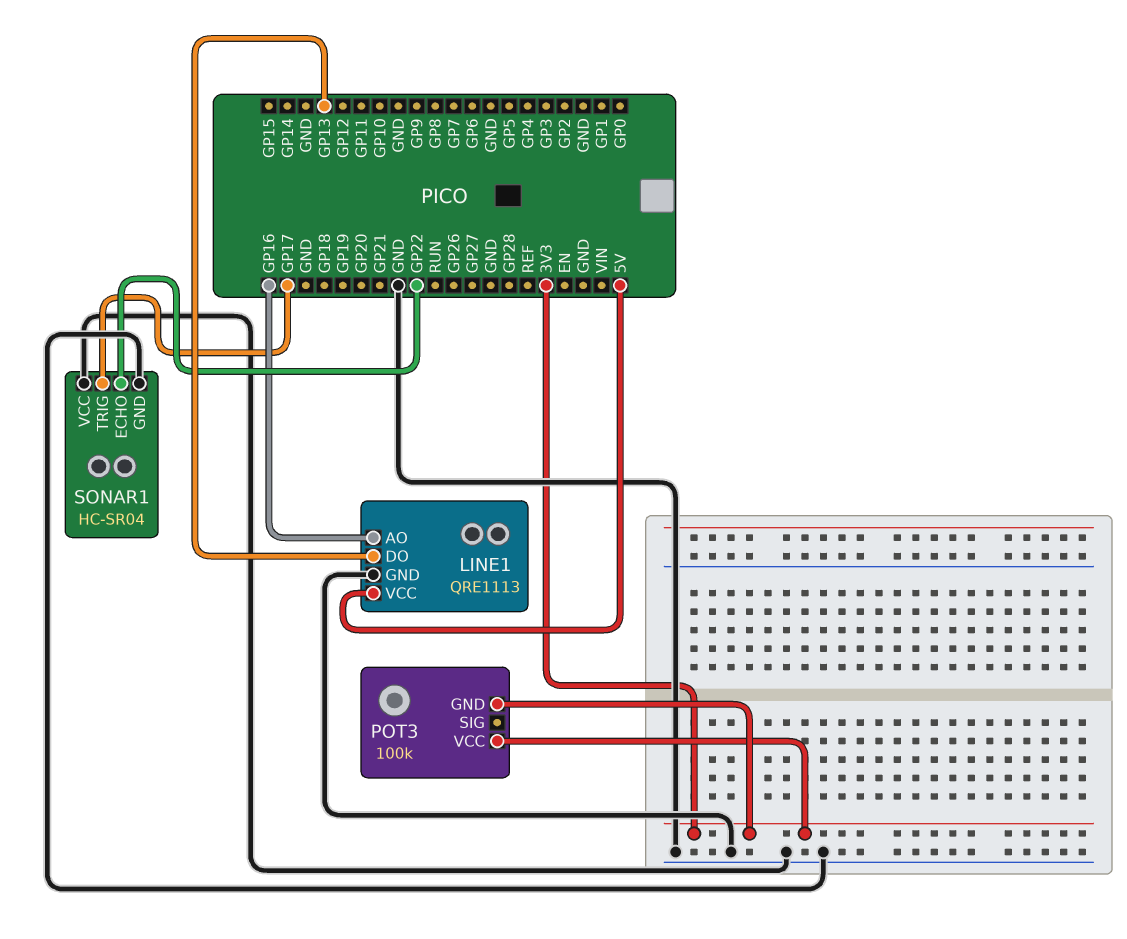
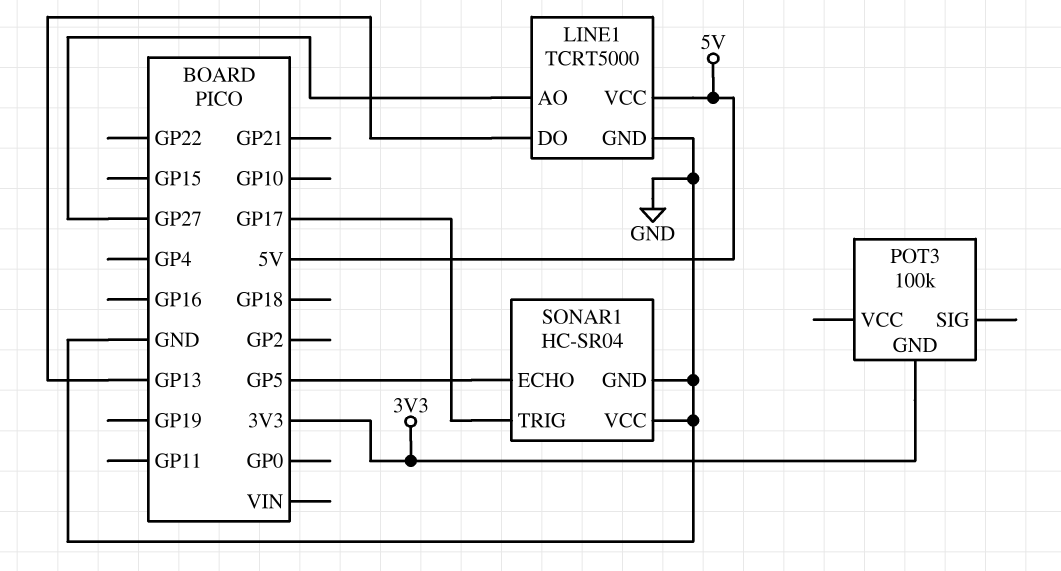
LINE1: QRE1113 -> TCRT5000
LINE1 pin AO: GP16 -> GP27
POT3 pin VCC: 3V3 -> none
SONAR1 pin ECHO: GP22 -> GP5

